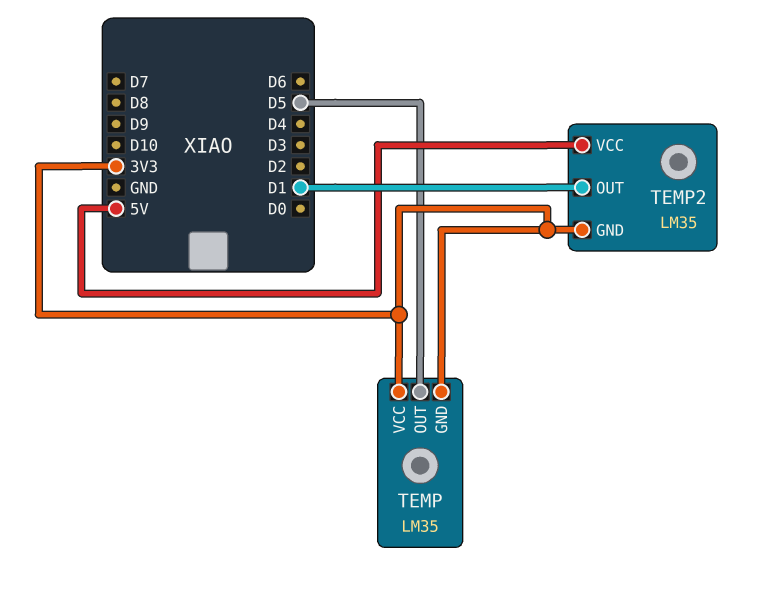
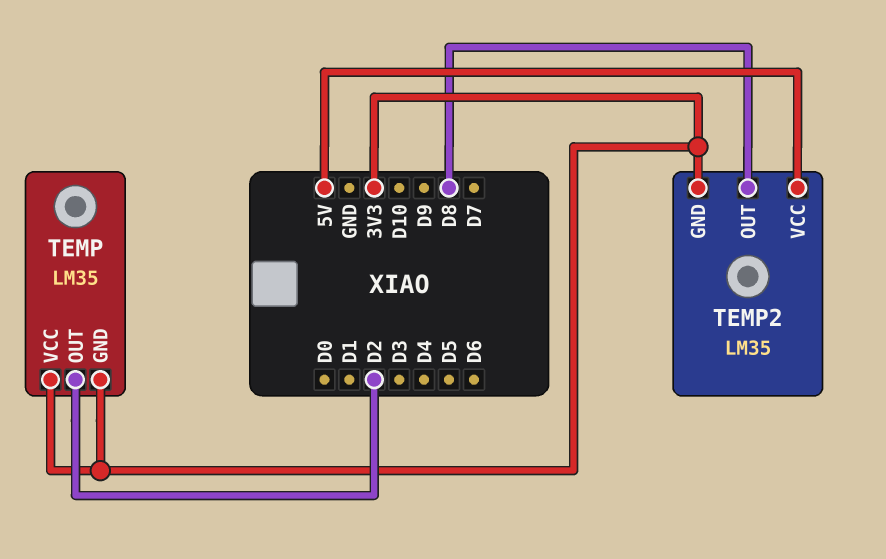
TEMP pin OUT: D5 -> D2
TEMP2 pin OUT: D1 -> D8

